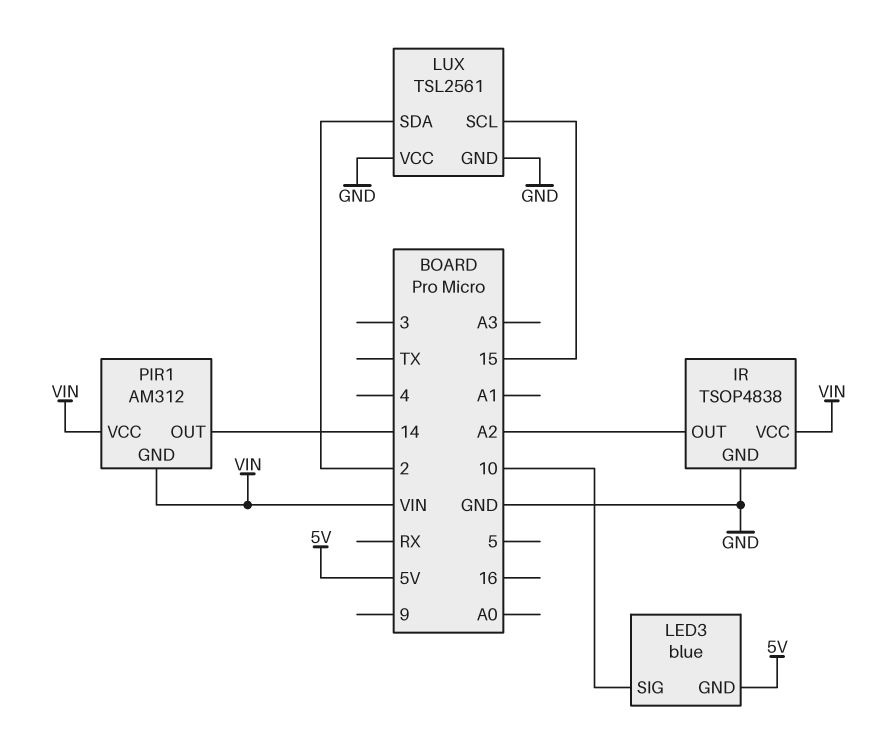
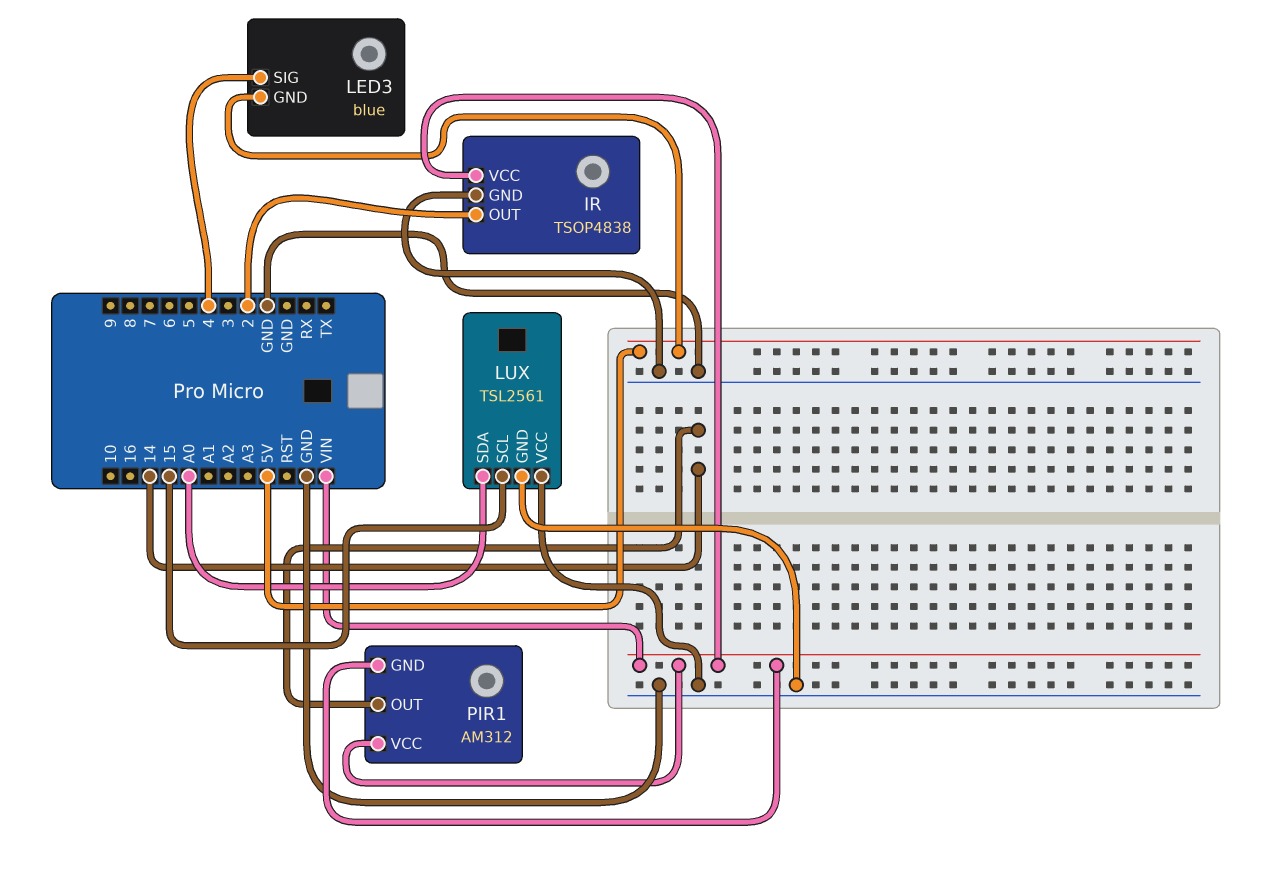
IR pin OUT: A2 -> 2
LED3 pin SIG: 10 -> 4
LUX pin SDA: 2 -> A0

